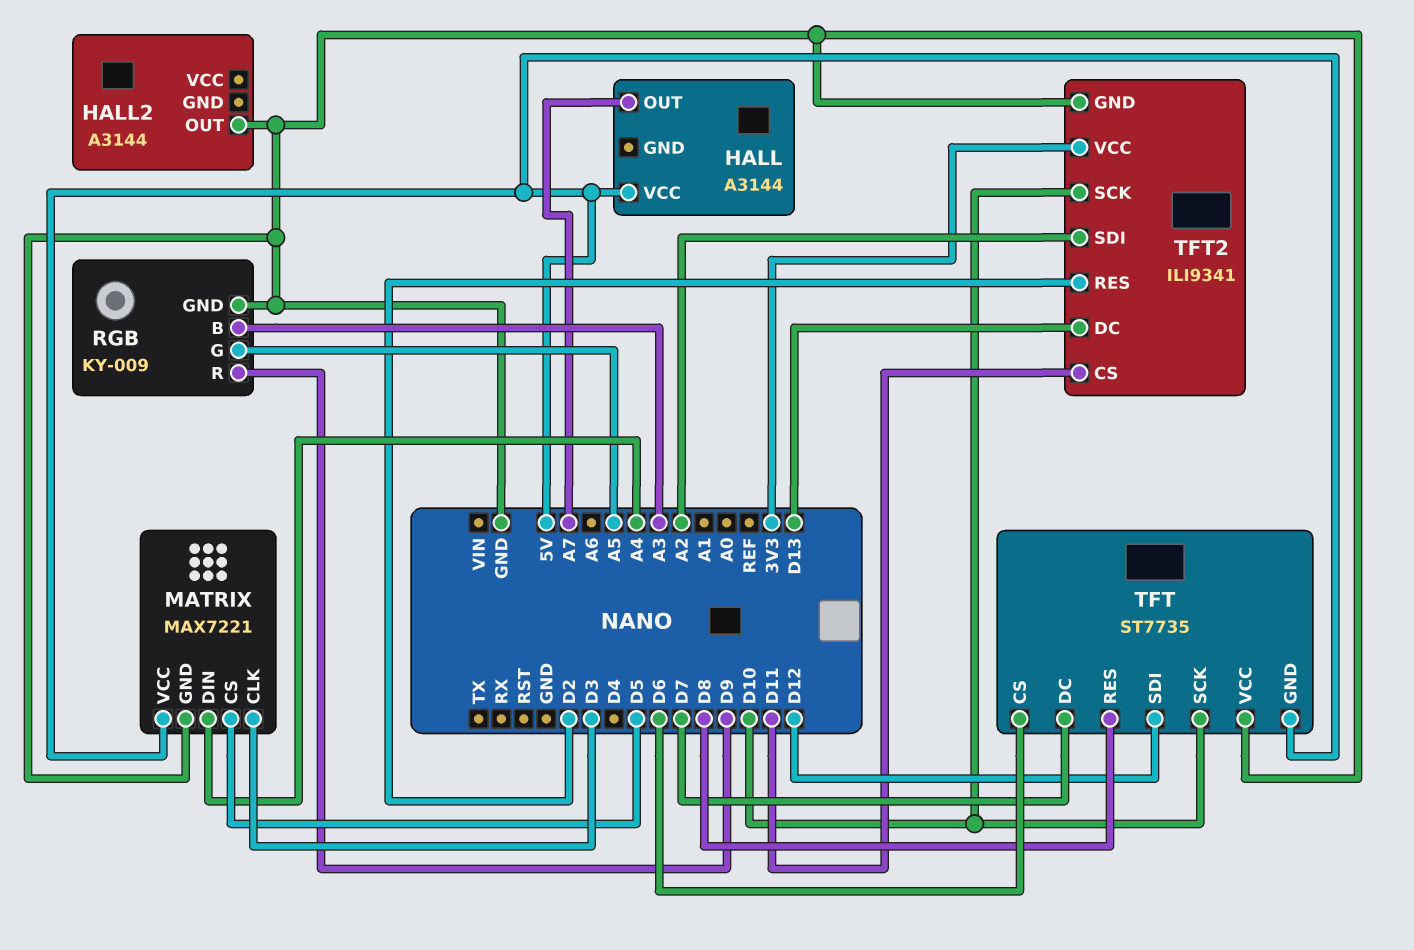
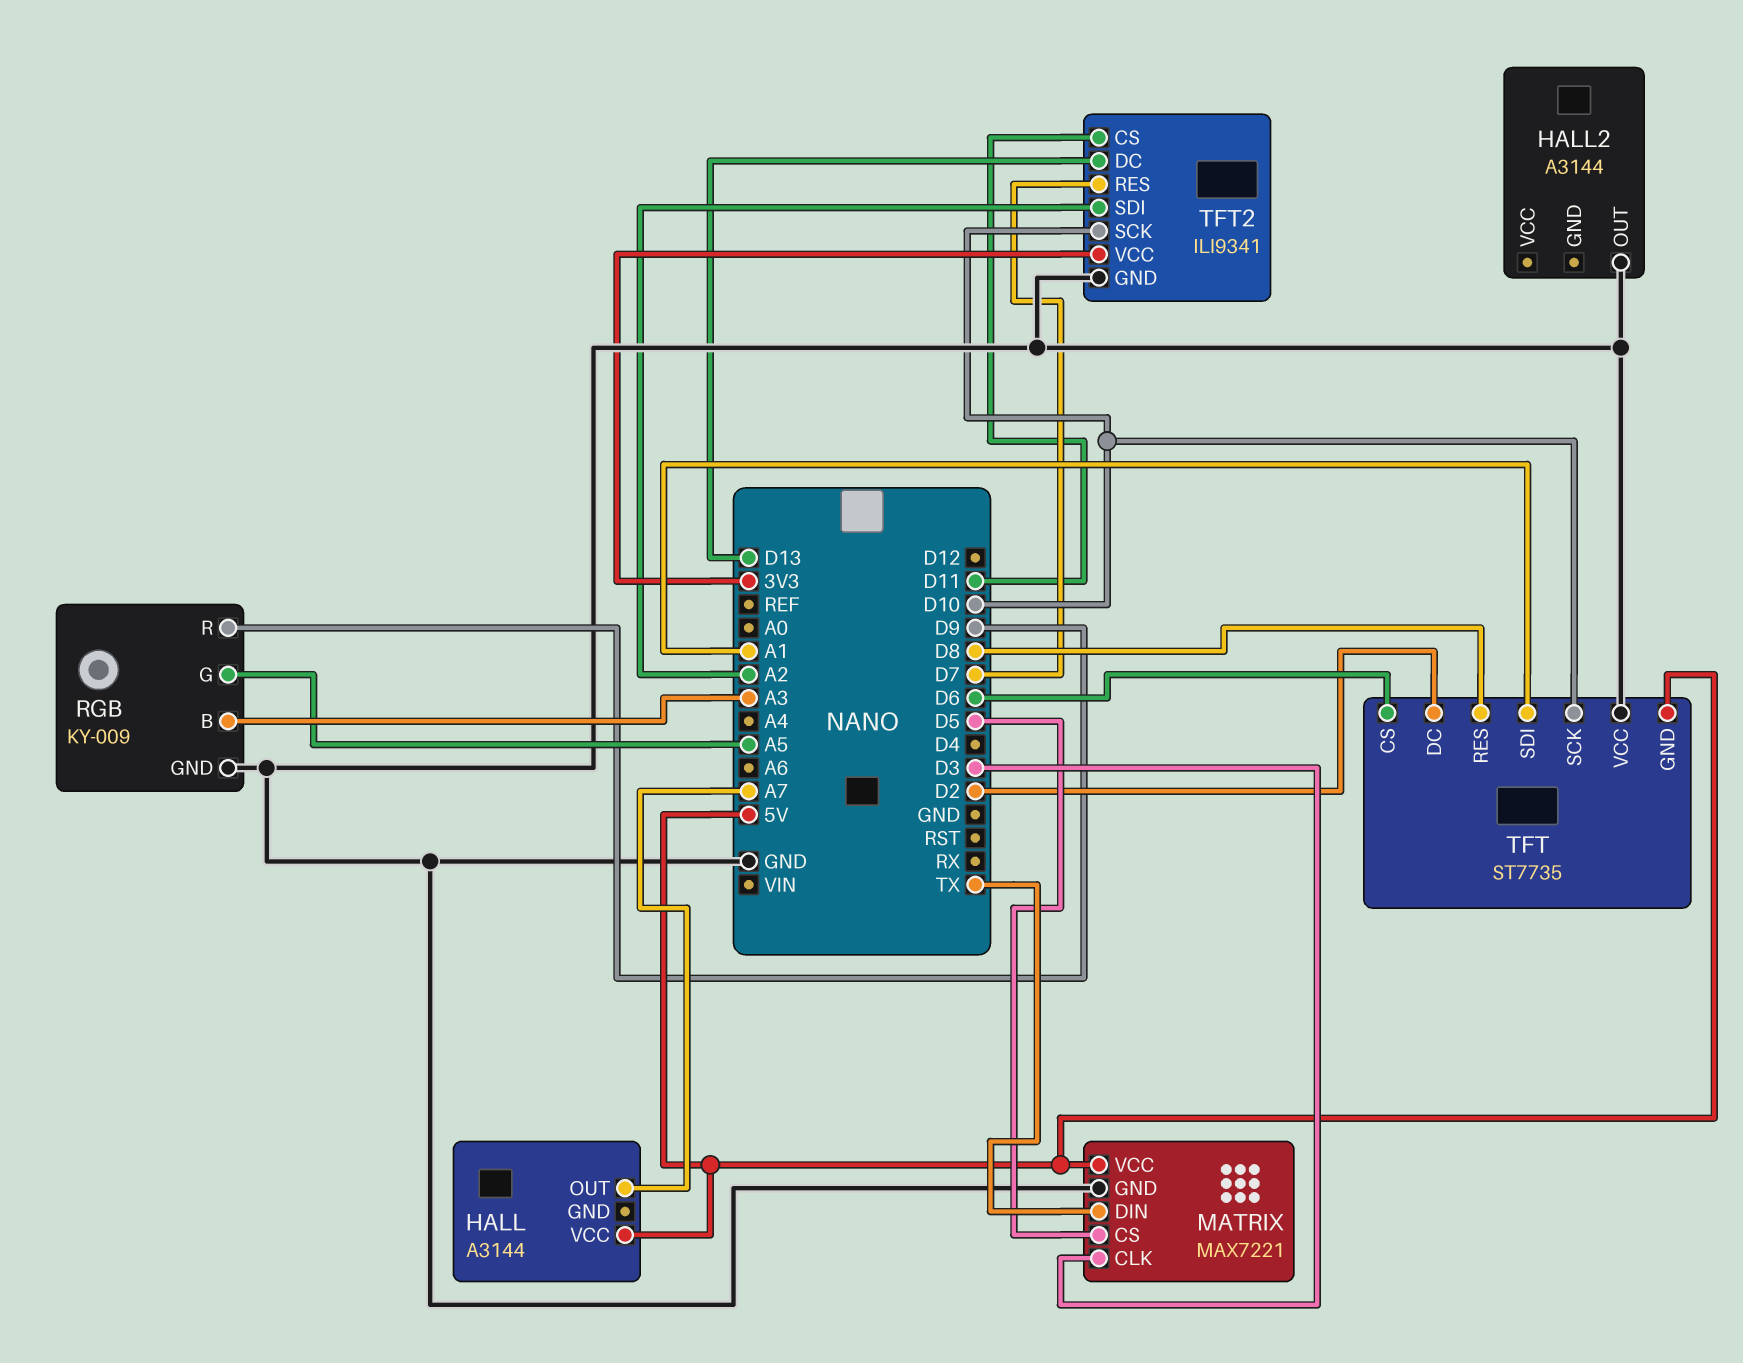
MATRIX pin DIN: A4 -> TX
TFT pin DC: D7 -> D2
TFT pin SDI: D12 -> A1
TFT2 pin RES: D2 -> D7

